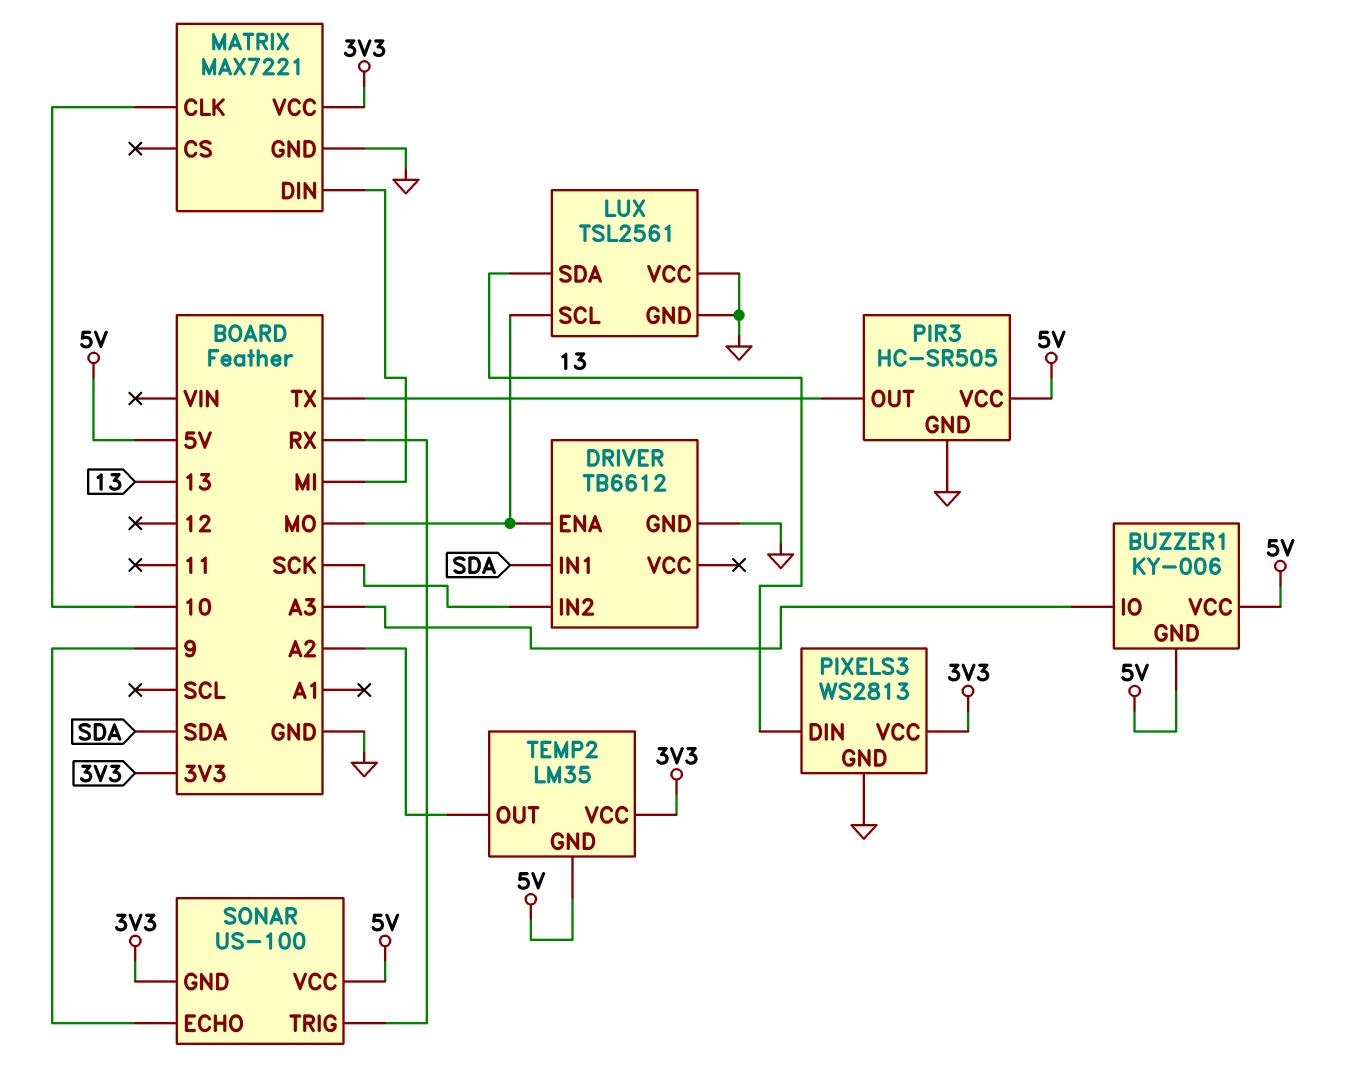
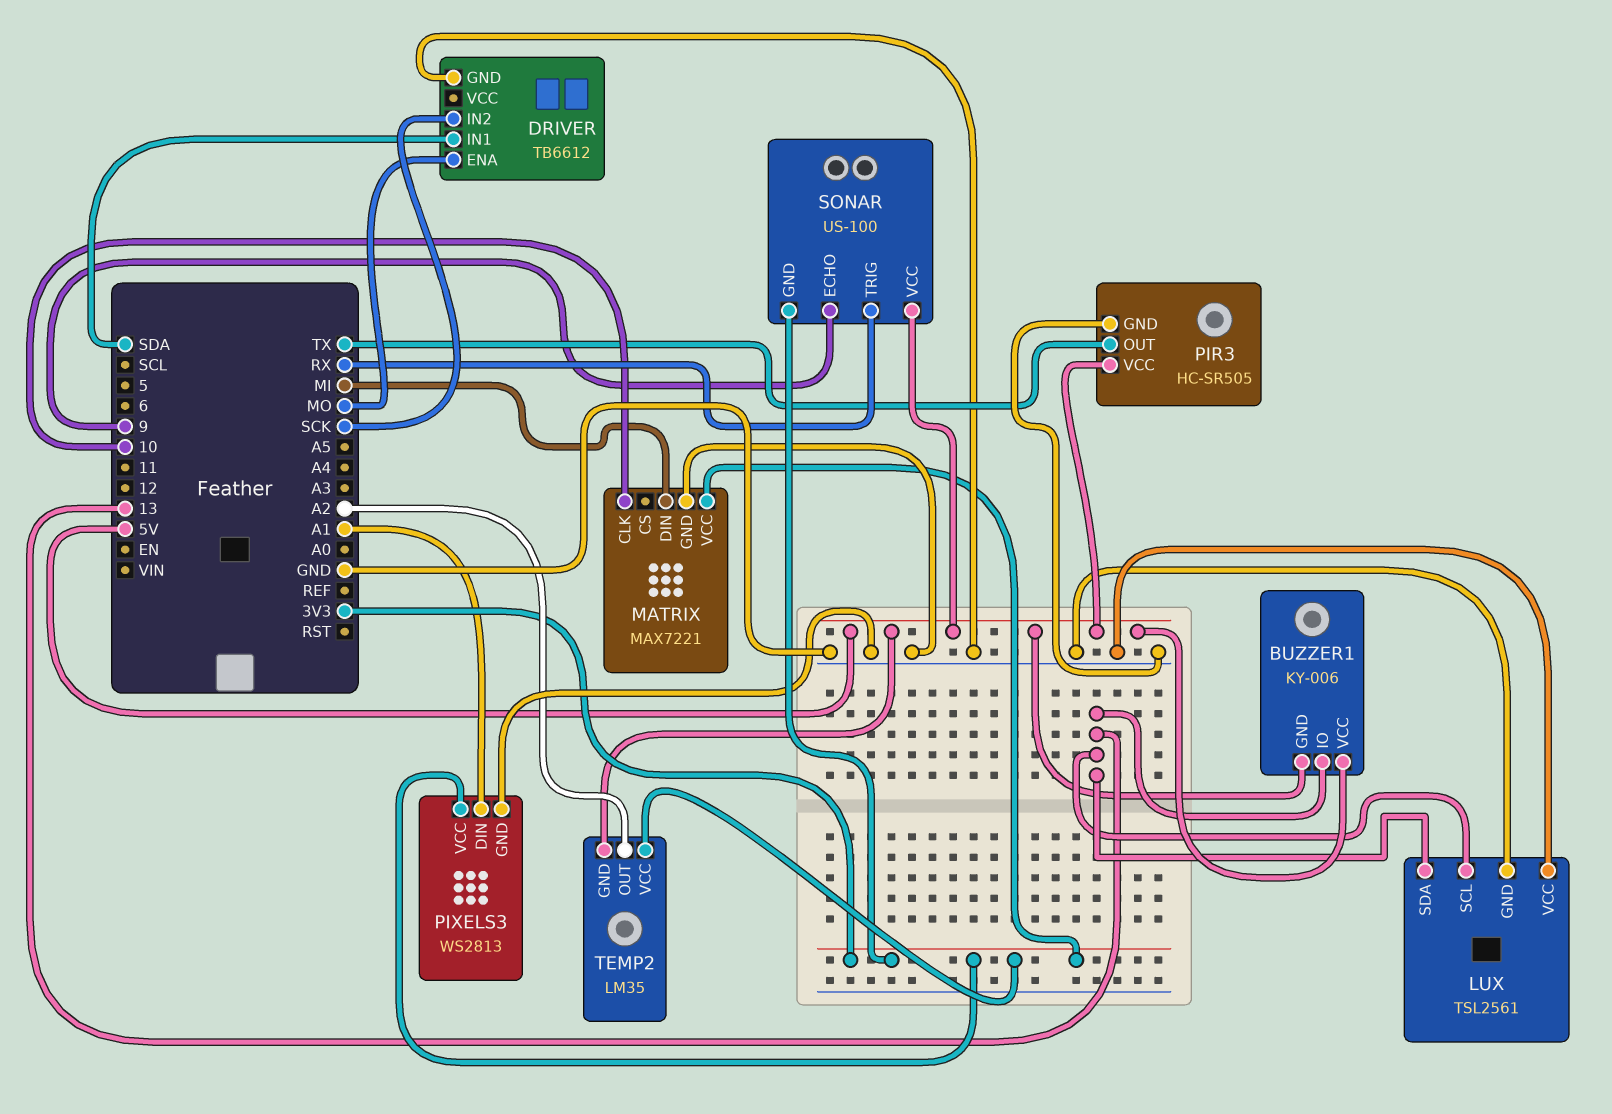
BUZZER1 pin IO: A3 -> 13
LUX pin SCL: MO -> 13
PIXELS3 pin DIN: 13 -> A1

